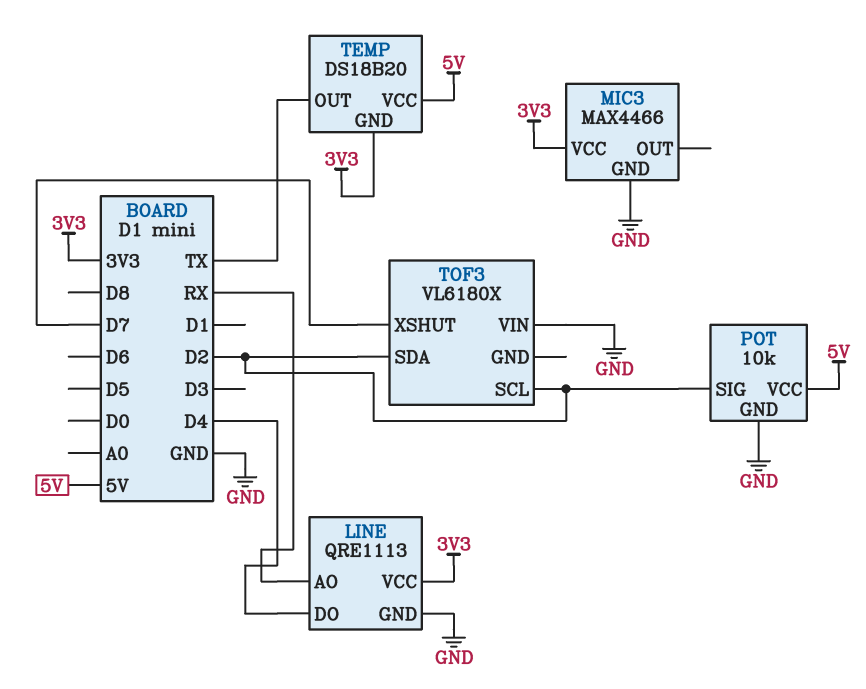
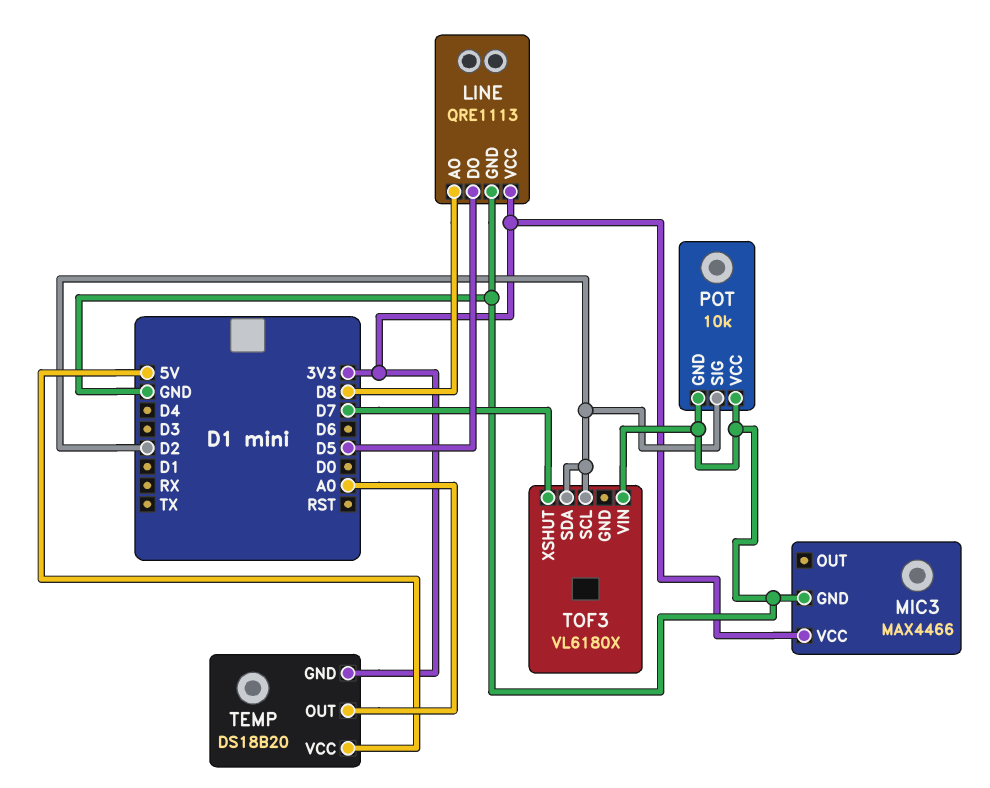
LINE pin AO: RX -> D8
LINE pin DO: D4 -> D5
POT pin VCC: 5V -> GND
TEMP pin OUT: TX -> A0

